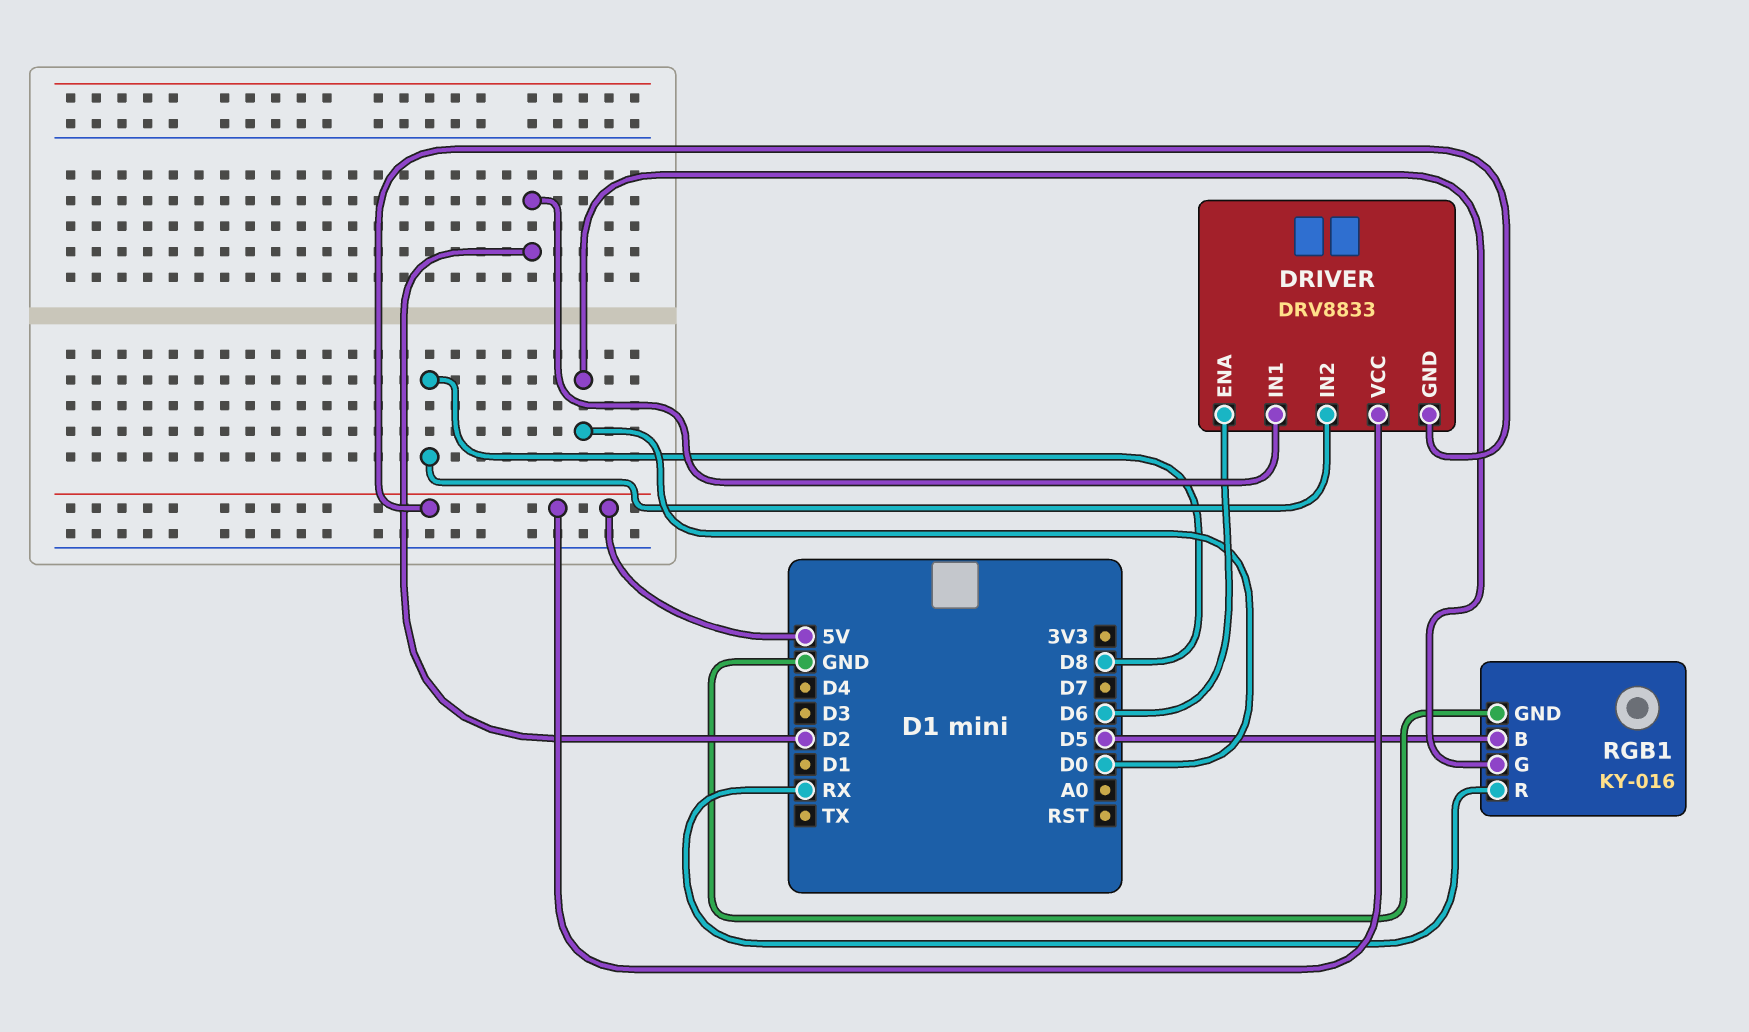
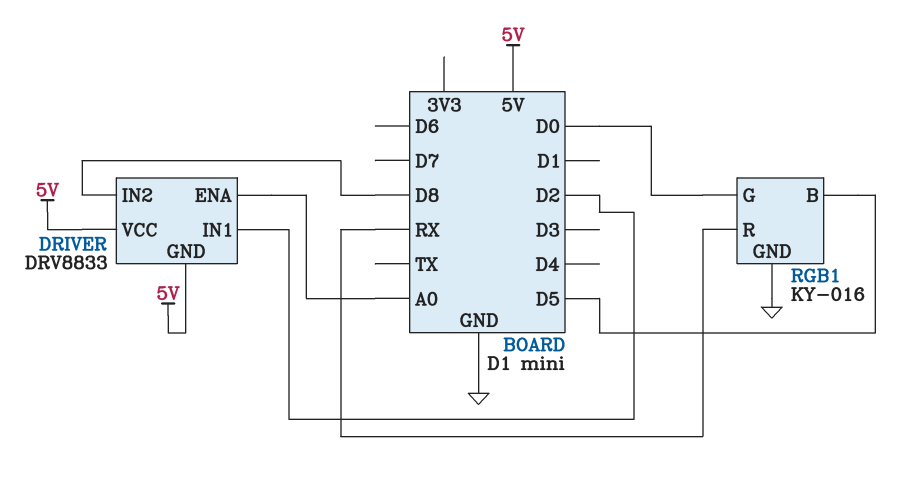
DRIVER pin ENA: D6 -> A0

